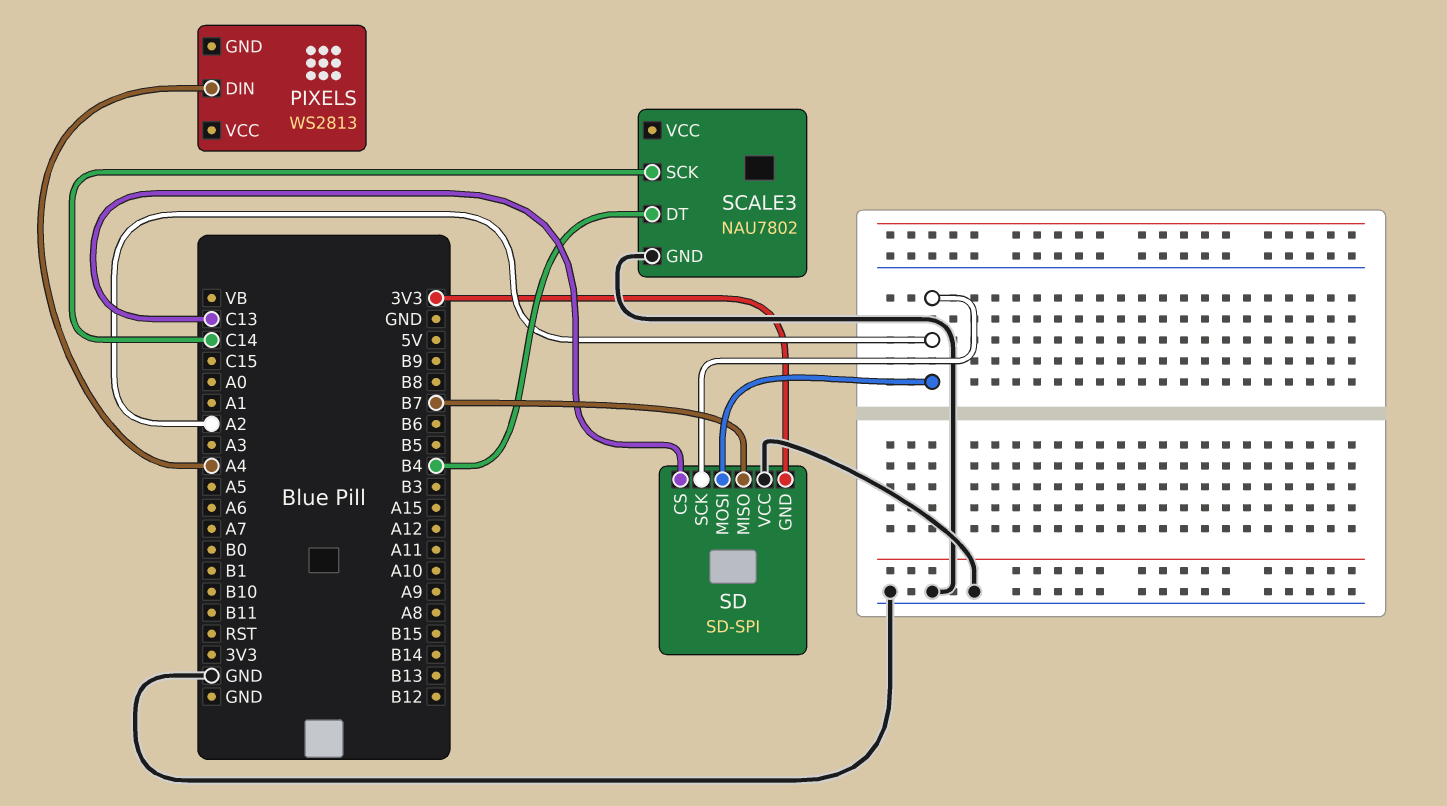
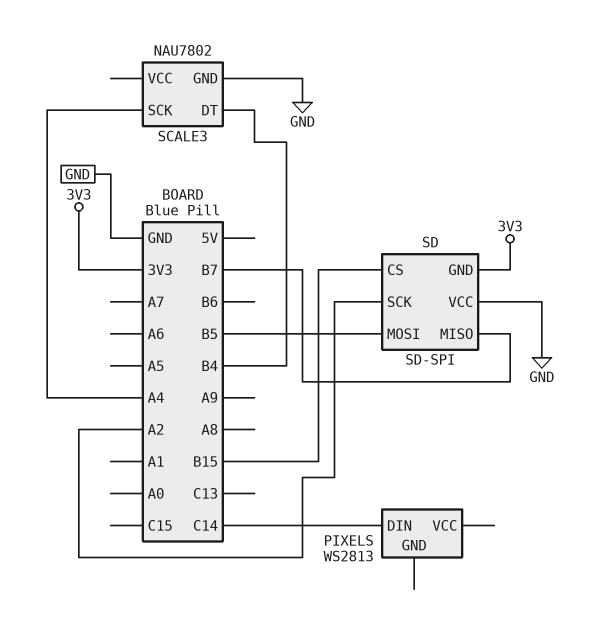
PIXELS pin DIN: A4 -> C14
SCALE3 pin SCK: C14 -> A4
SD pin CS: C13 -> B15
SD pin MOSI: A2 -> B5

